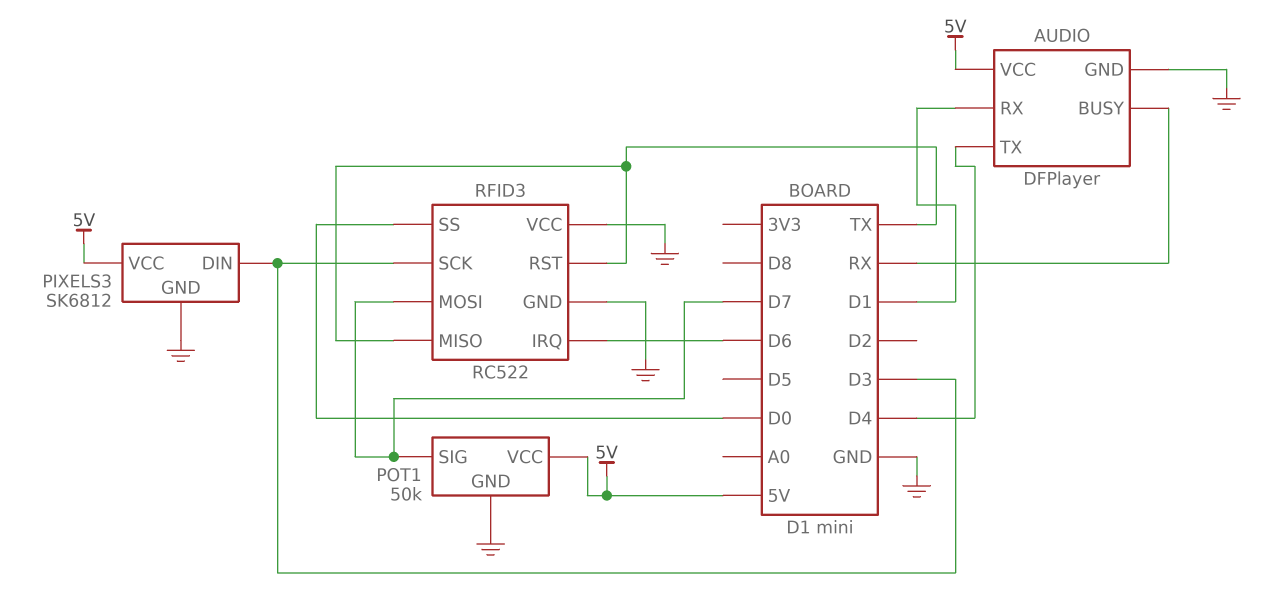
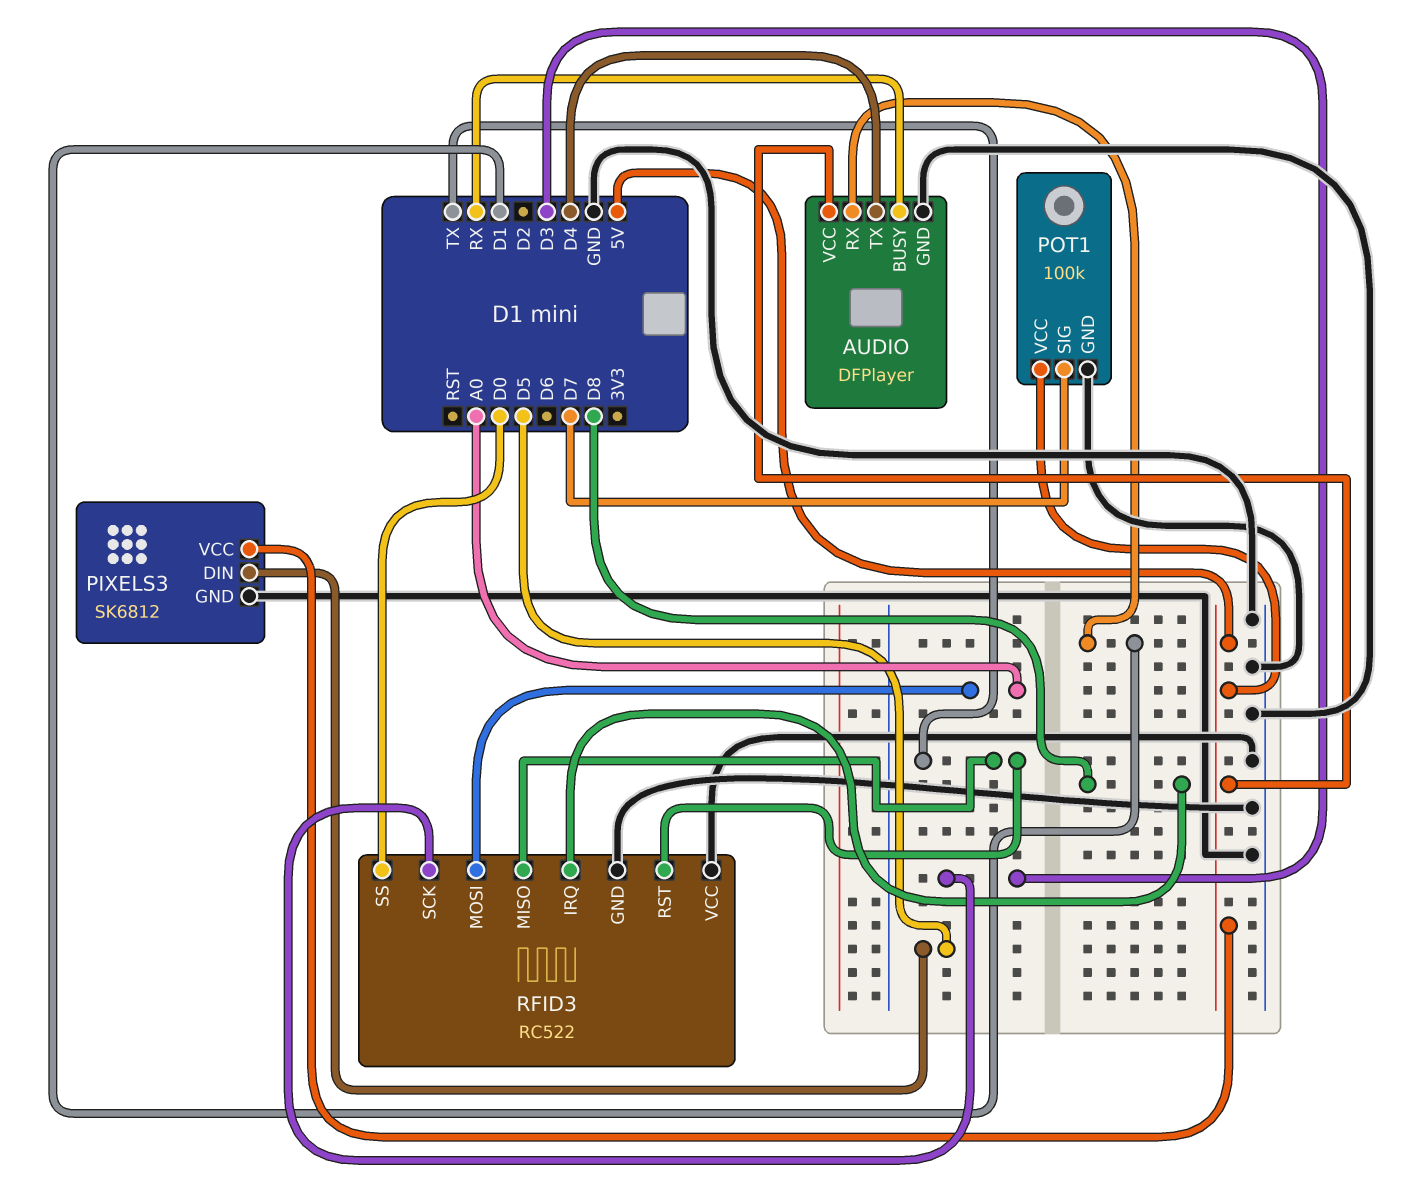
PIXELS3 pin DIN: D3 -> D5
POT1: 50k -> 100k
RFID3 pin IRQ: D6 -> D8
RFID3 pin MOSI: D7 -> A0

